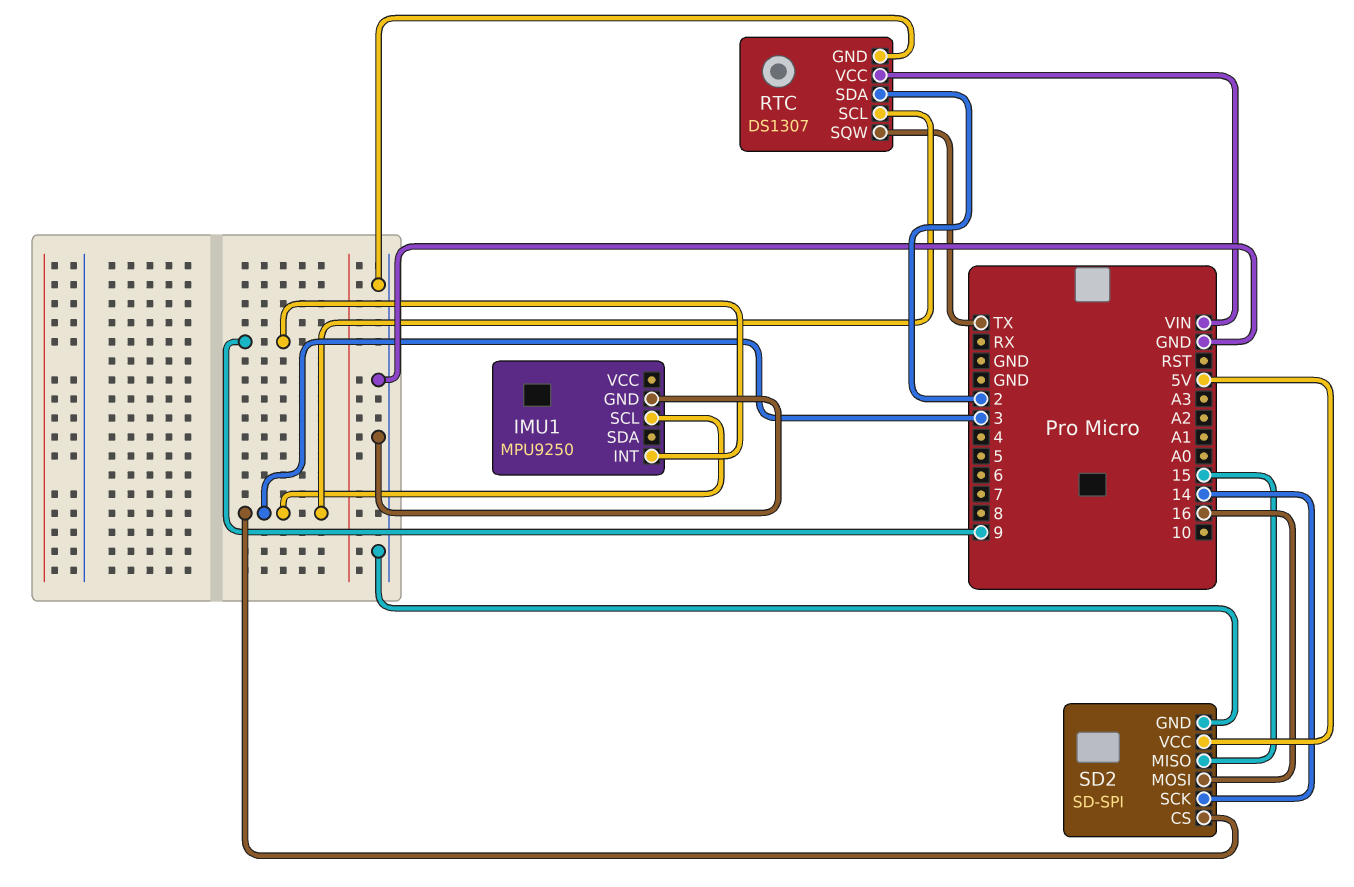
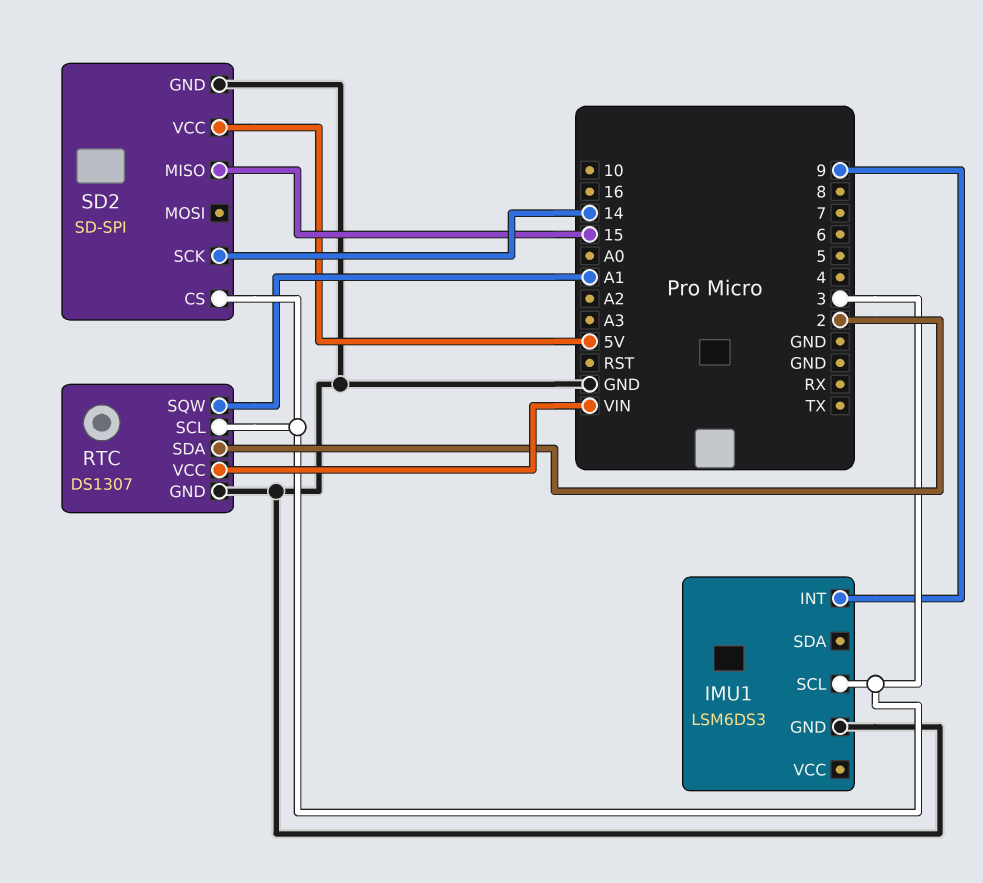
IMU1: MPU9250 -> LSM6DS3
RTC pin SQW: TX -> A1
SD2 pin MOSI: 16 -> none

